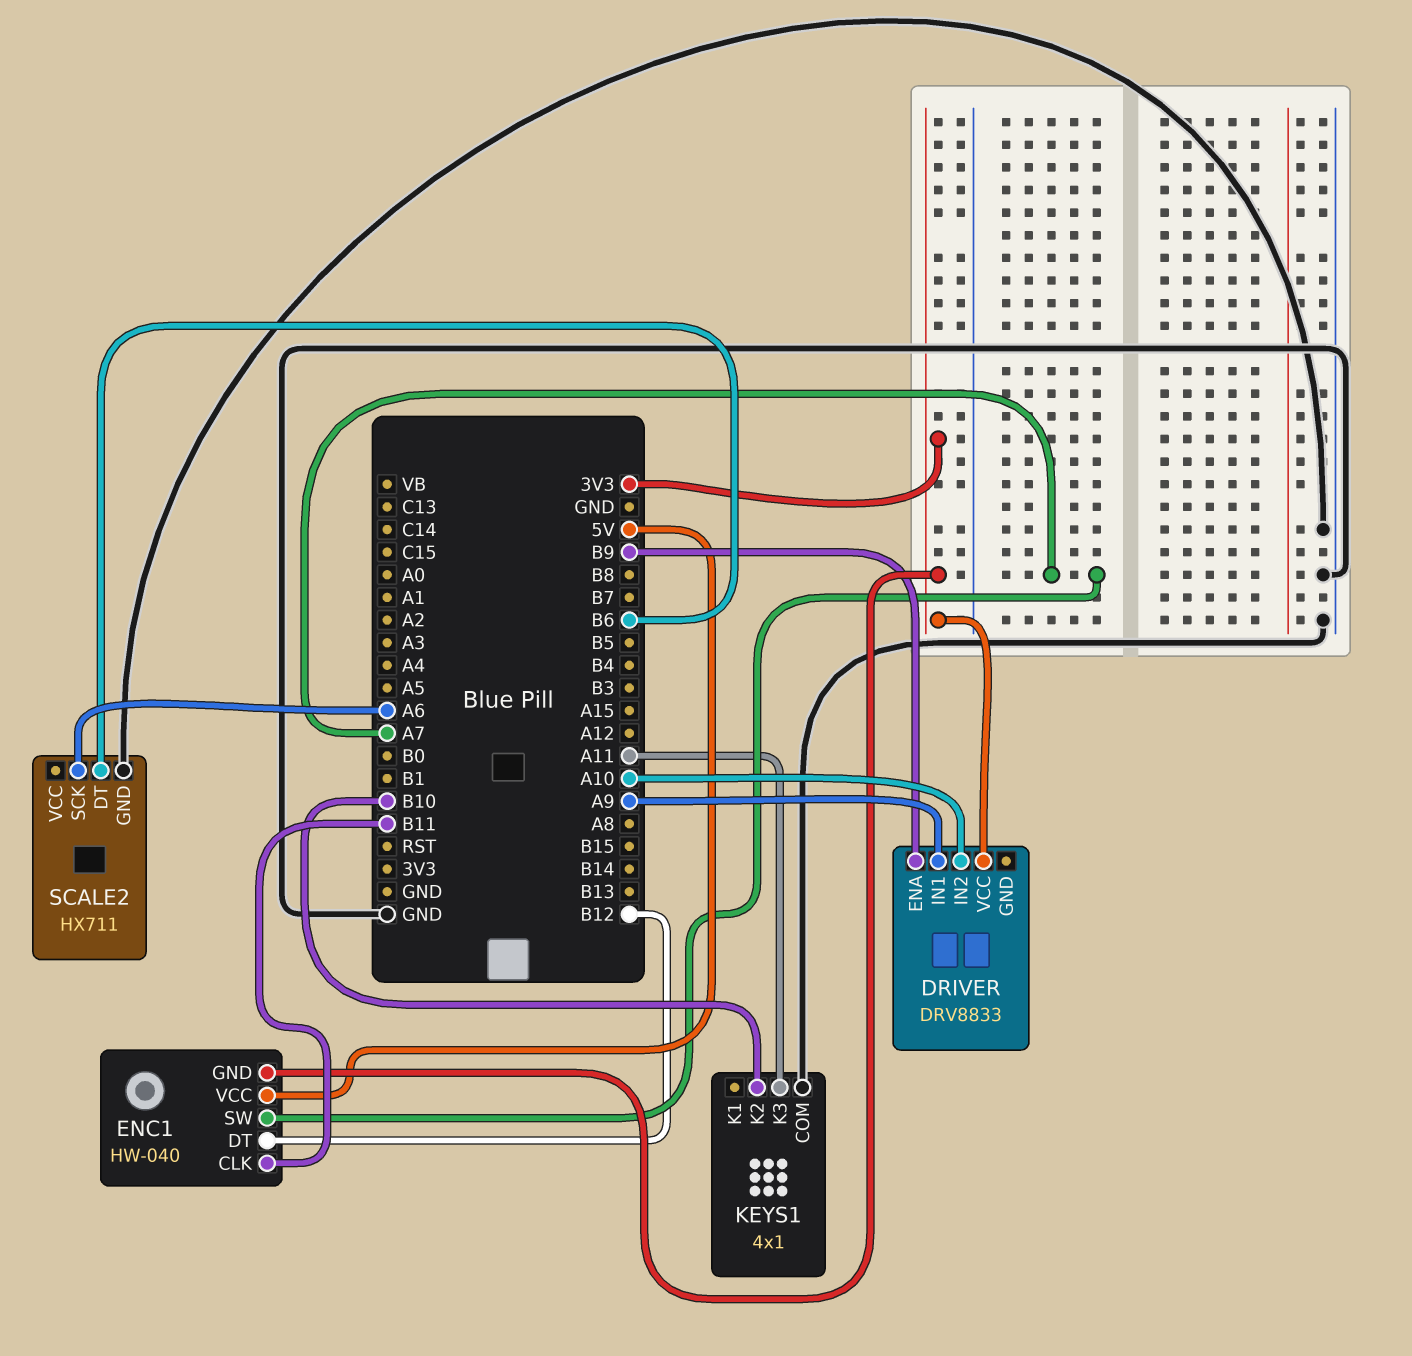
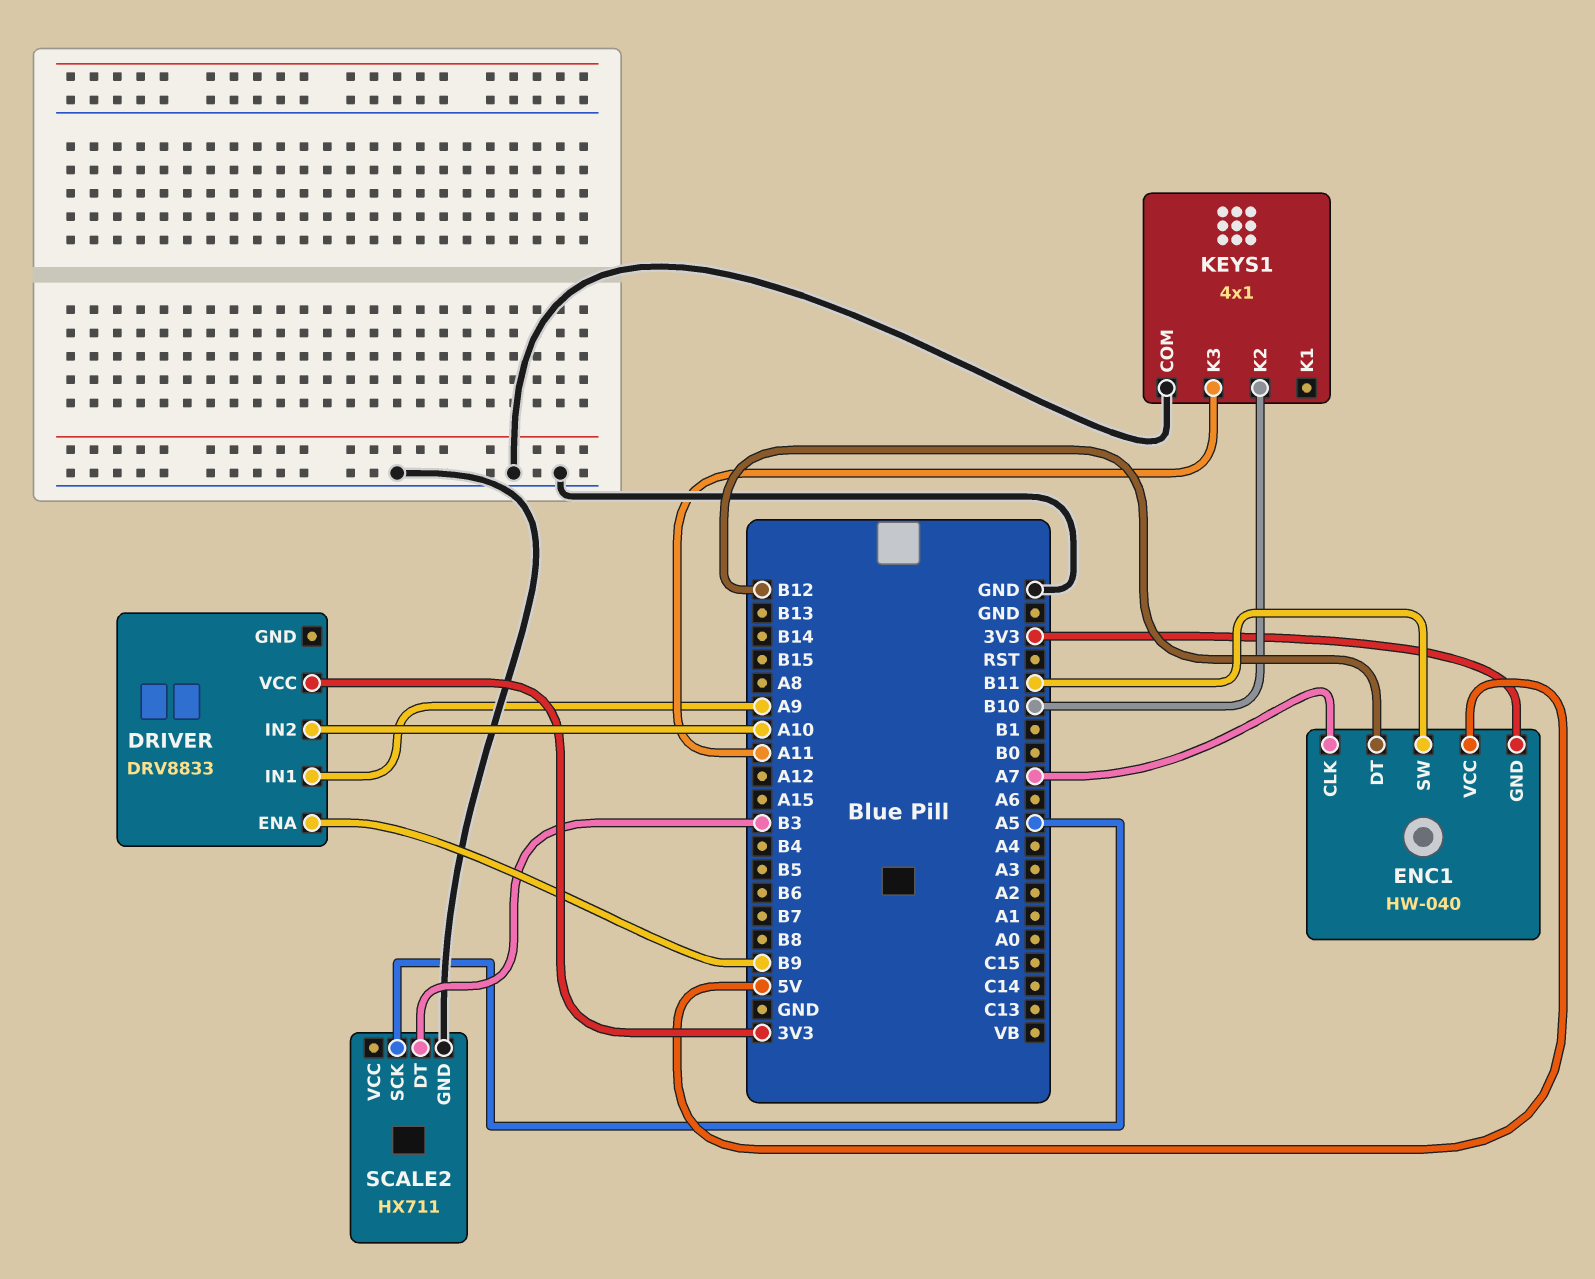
ENC1 pin CLK: B11 -> A7
ENC1 pin SW: A7 -> B11
SCALE2 pin DT: B6 -> B3
SCALE2 pin SCK: A6 -> A5

